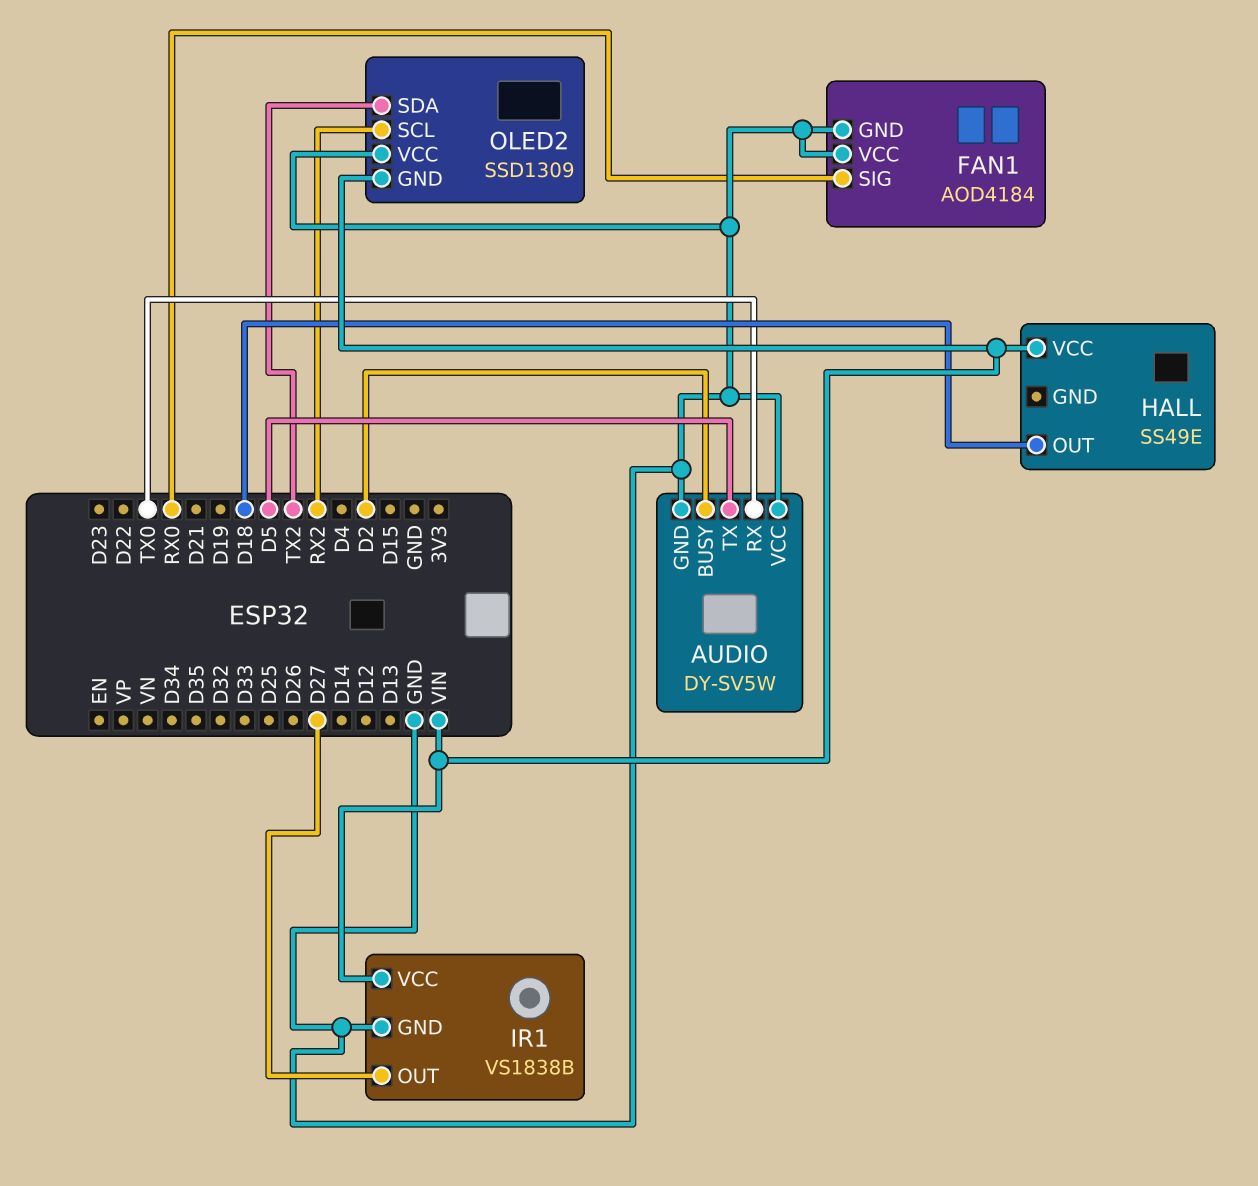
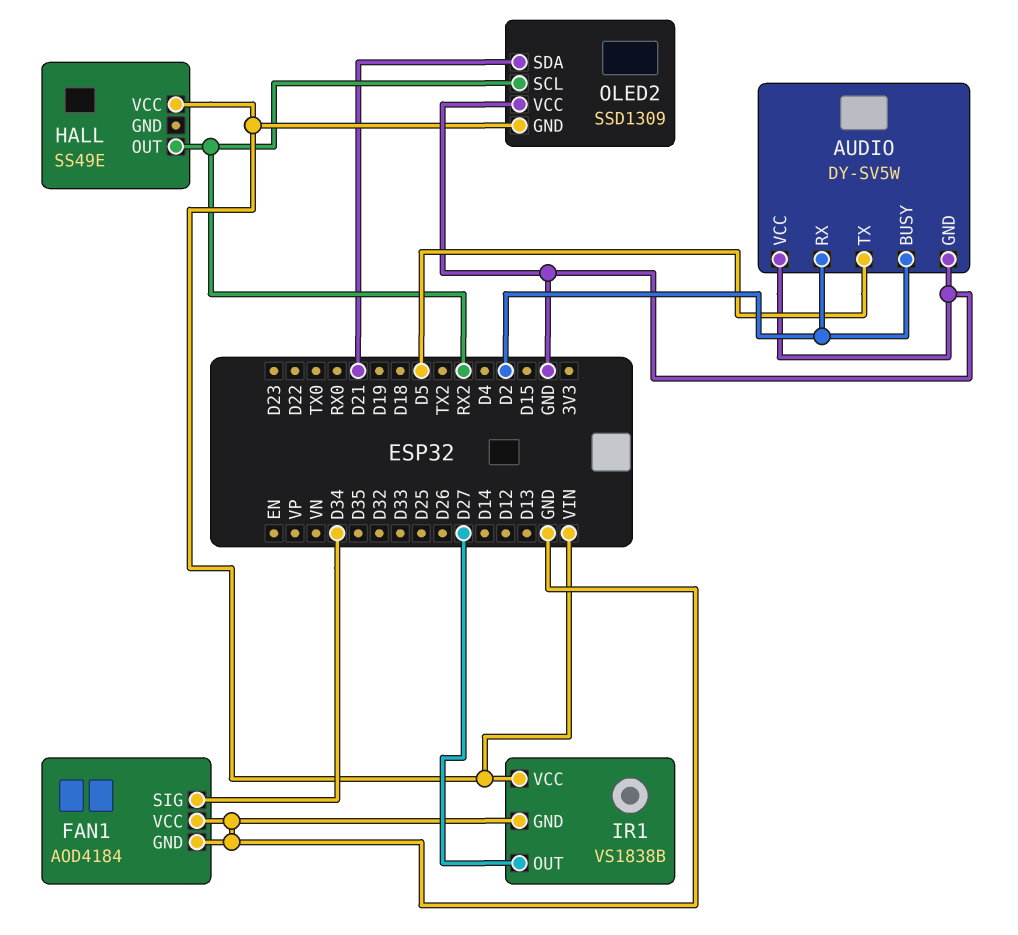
AUDIO pin RX: TX0 -> D2
FAN1 pin SIG: RX0 -> D34
HALL pin OUT: D18 -> RX2
OLED2 pin SDA: TX2 -> D21

